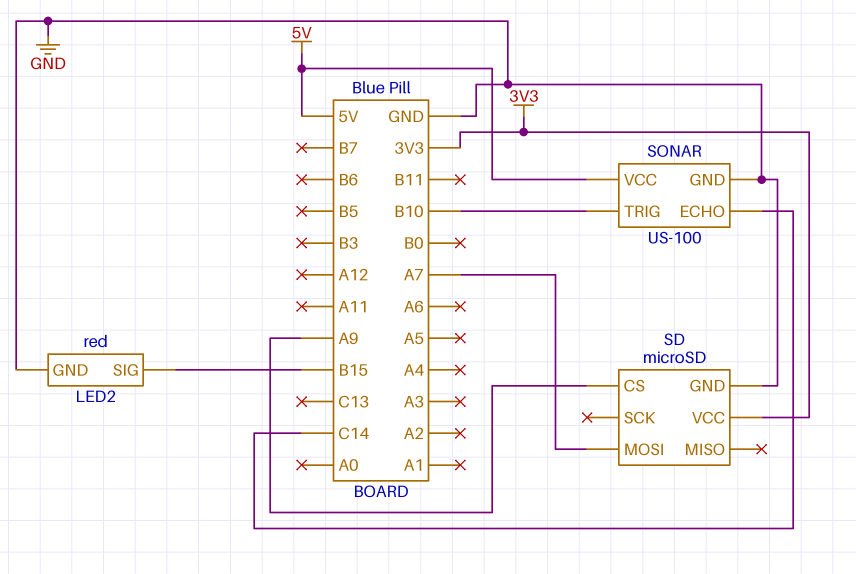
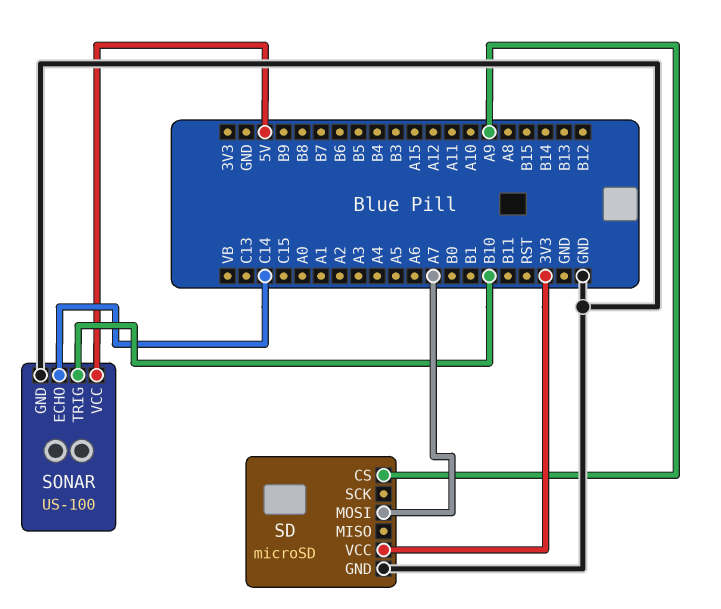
LED2: red -> none
LED2 pin GND: GND -> none
LED2 pin SIG: B15 -> none

